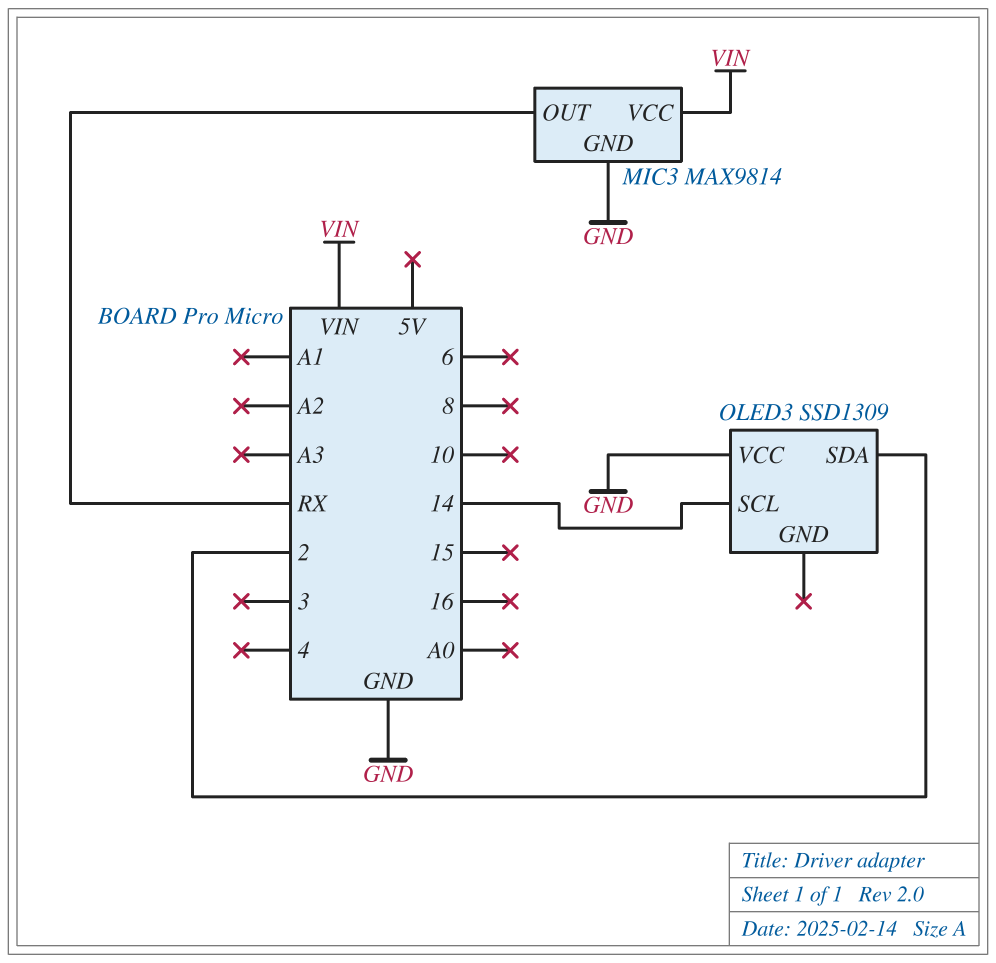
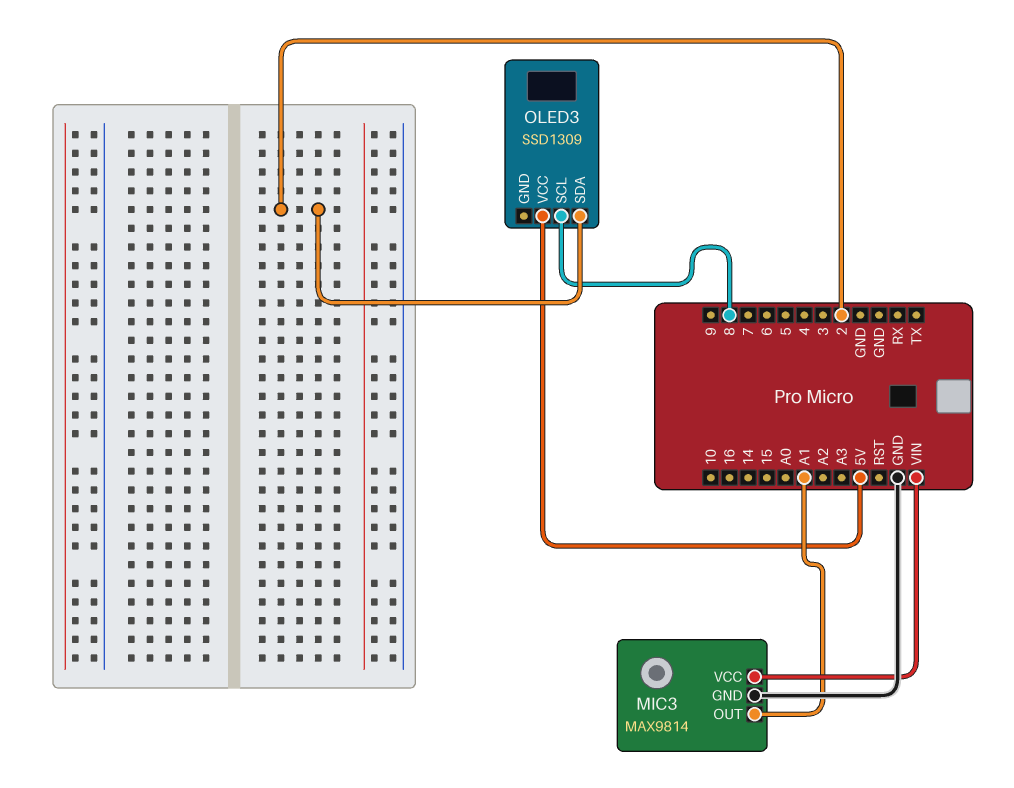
MIC3 pin OUT: RX -> A1
OLED3 pin SCL: 14 -> 8
OLED3 pin VCC: GND -> 5V

